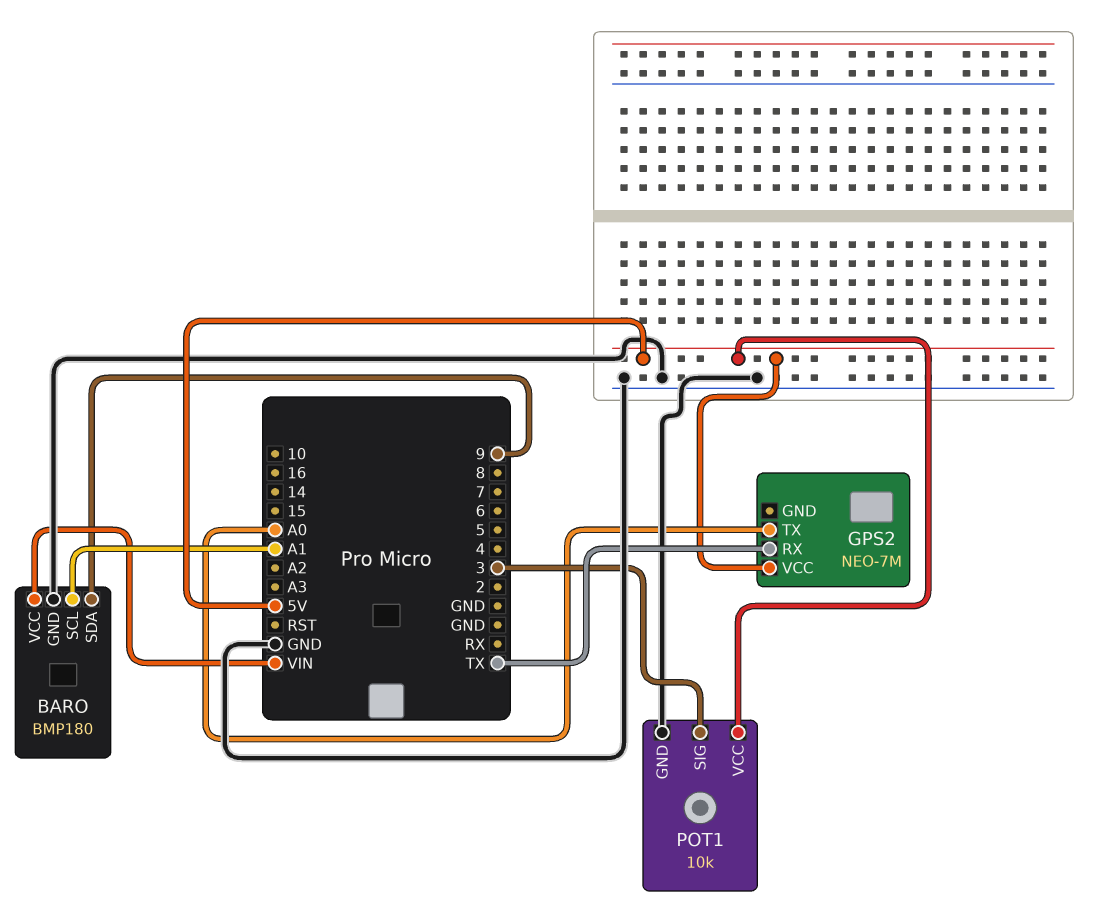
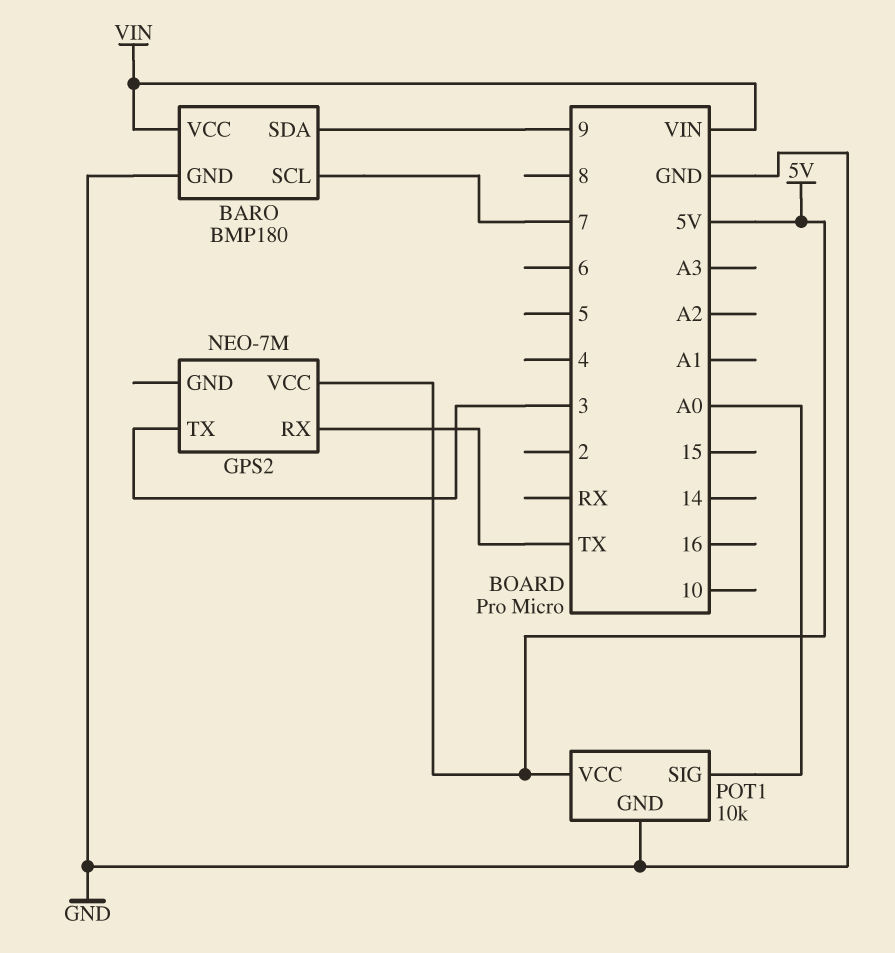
BARO pin SCL: A1 -> 7
GPS2 pin TX: A0 -> 3
POT1 pin SIG: 3 -> A0

